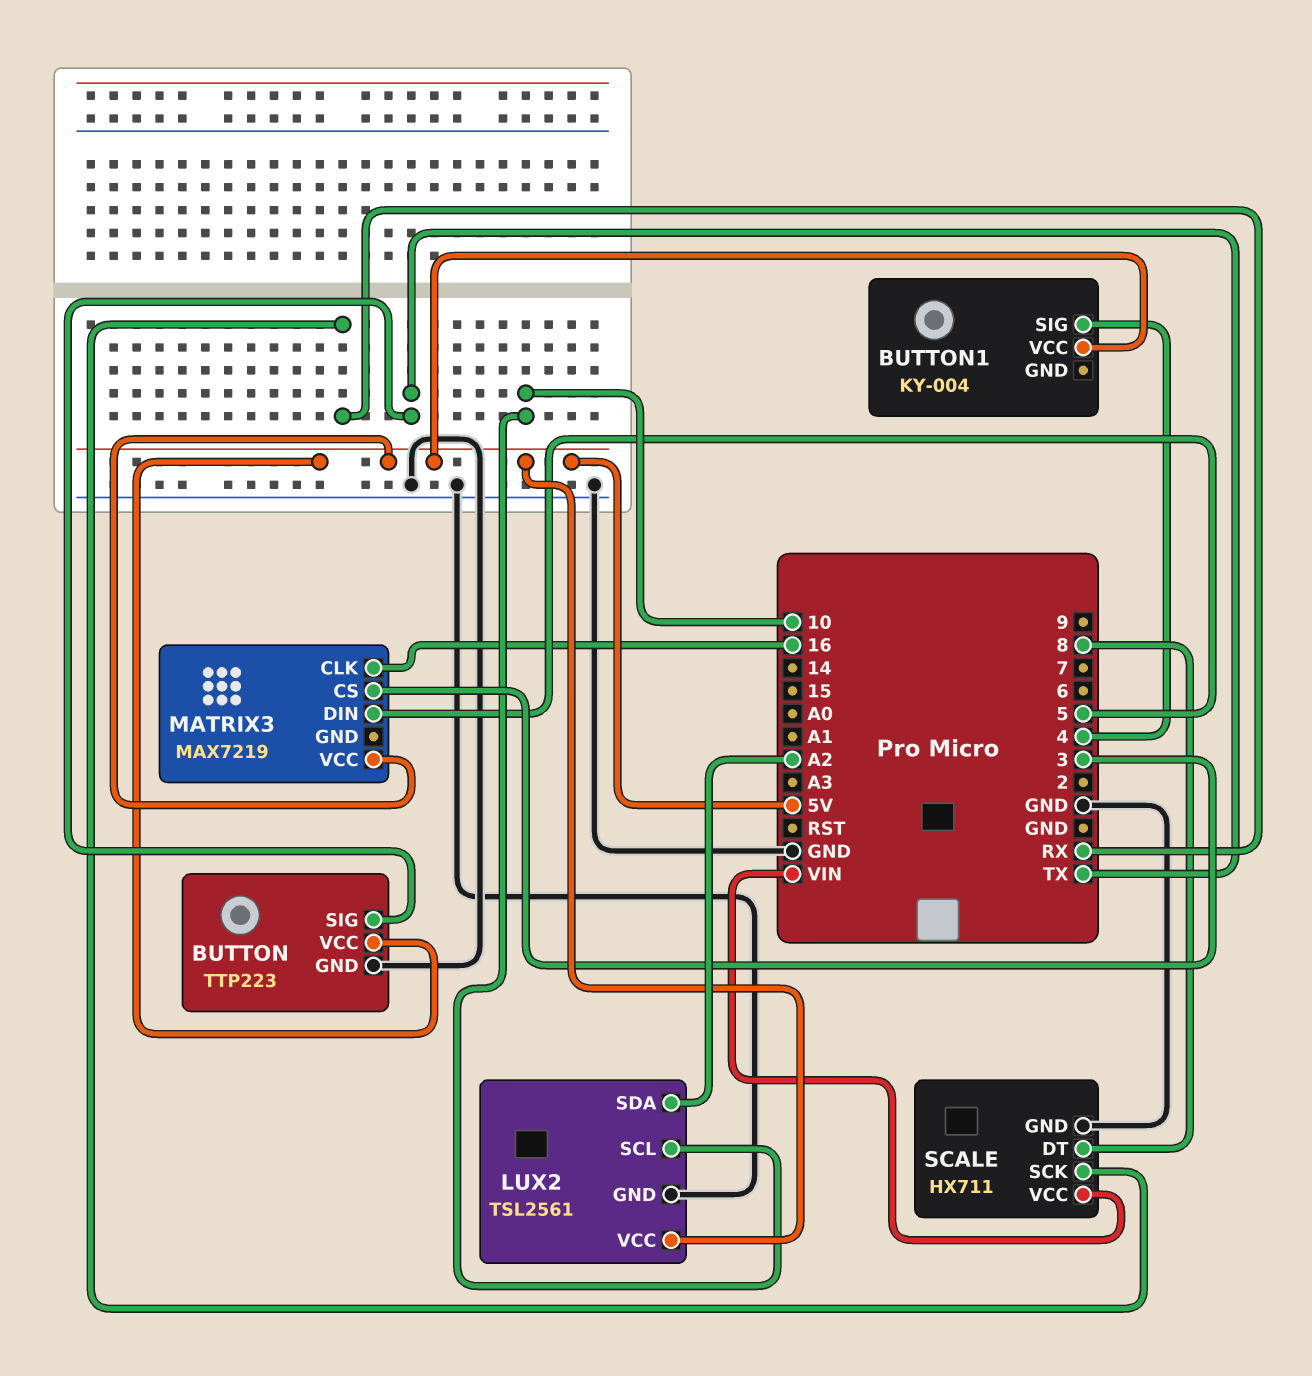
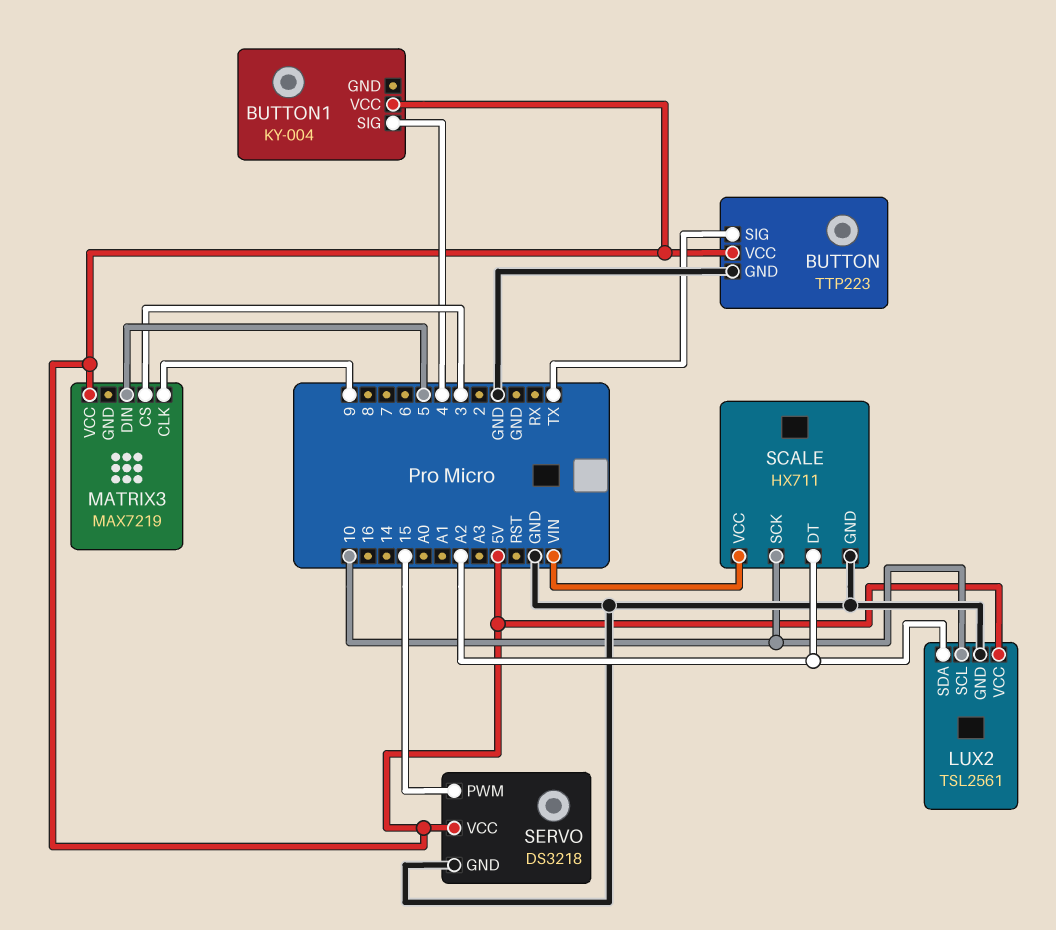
MATRIX3 pin CLK: 16 -> 9
SCALE pin DT: 8 -> A2
SCALE pin SCK: RX -> 10
SERVO: none -> DS3218
SERVO pin GND: none -> GND
SERVO pin PWM: none -> 15
SERVO pin VCC: none -> 5V

